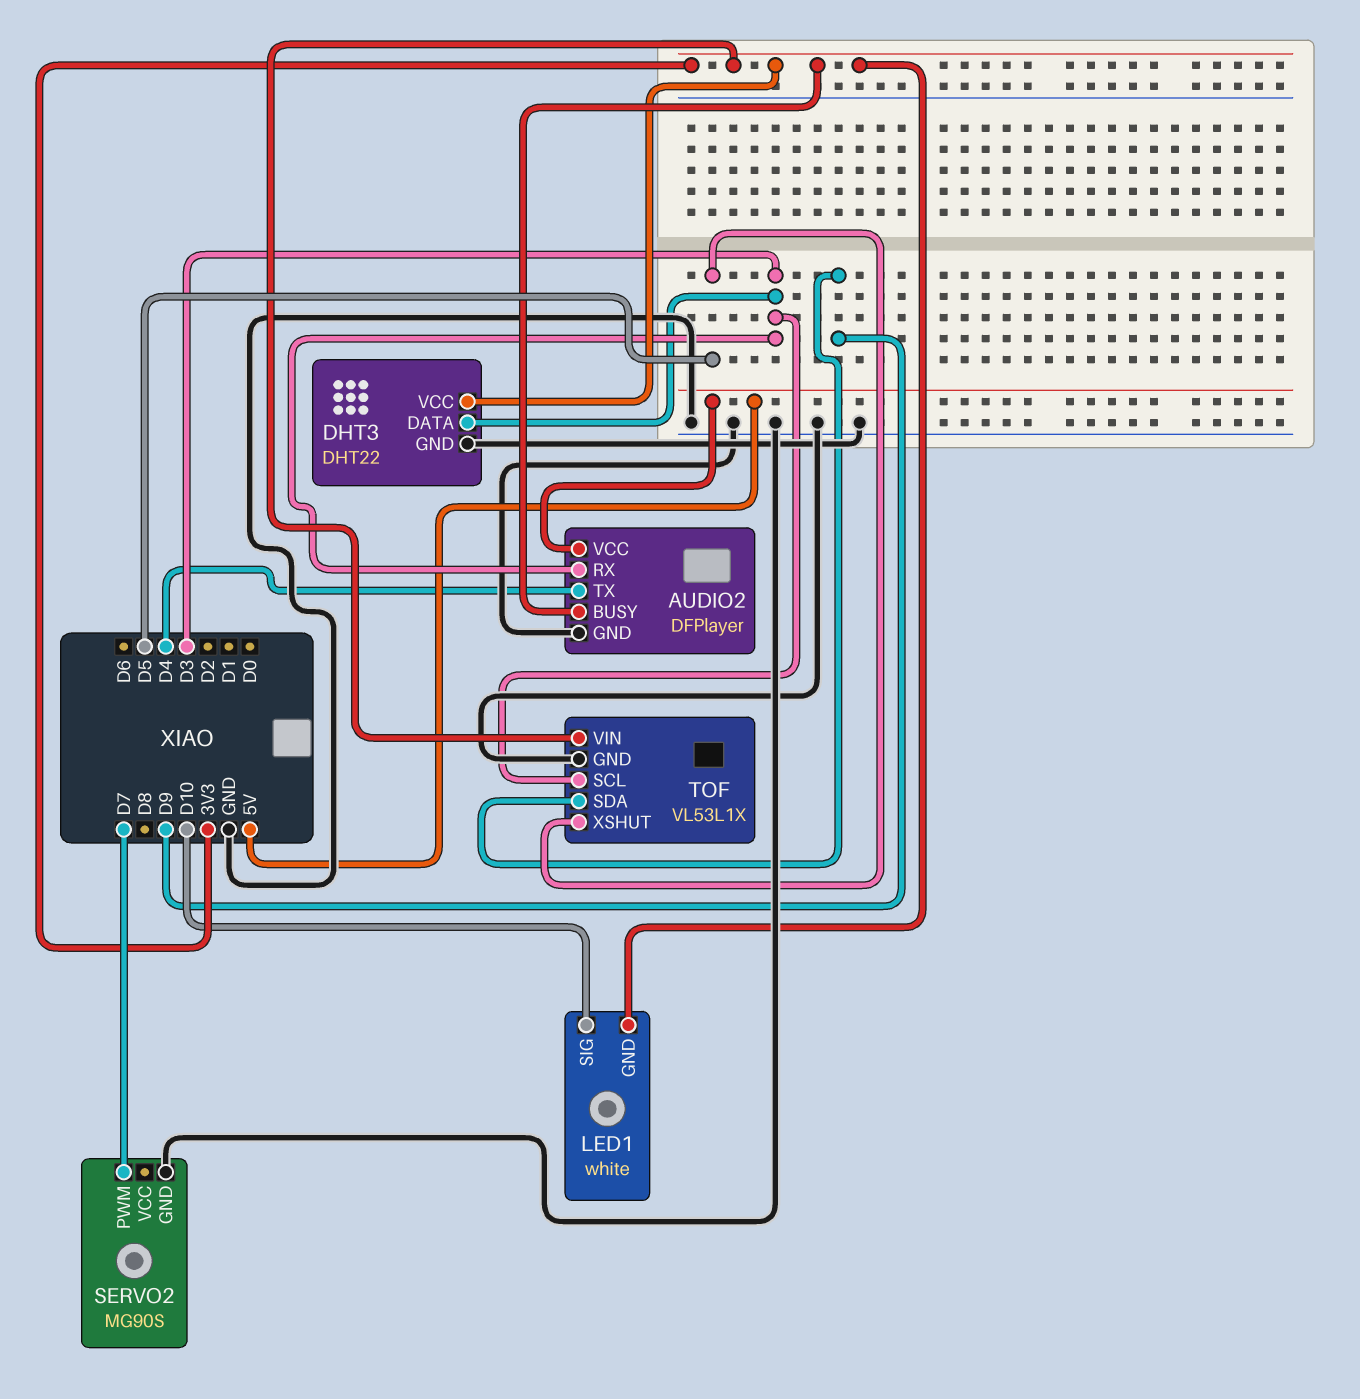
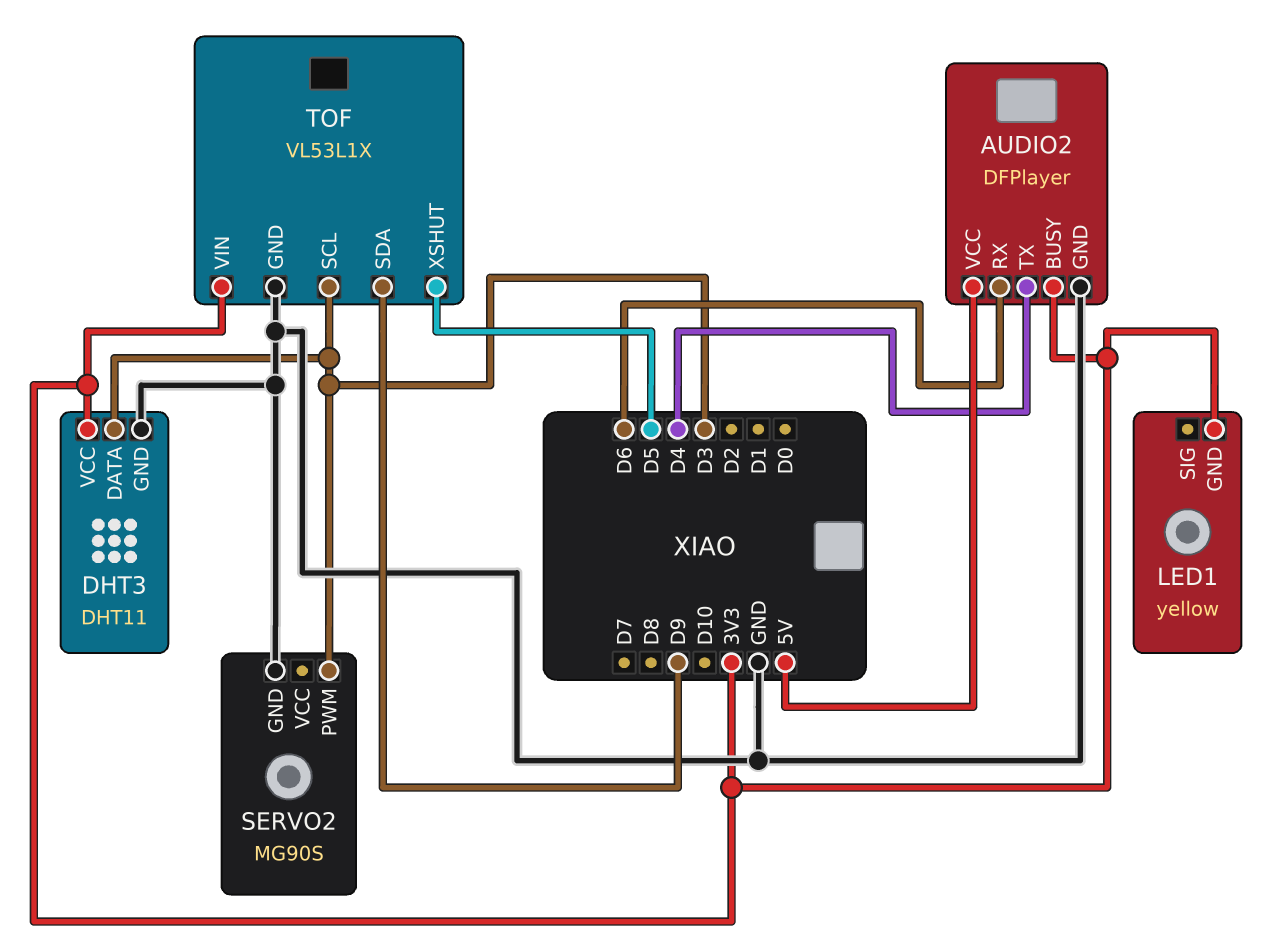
AUDIO2 pin RX: D3 -> D6
DHT3: DHT22 -> DHT11
LED1: white -> yellow
LED1 pin SIG: D10 -> none
SERVO2 pin PWM: D7 -> D3

